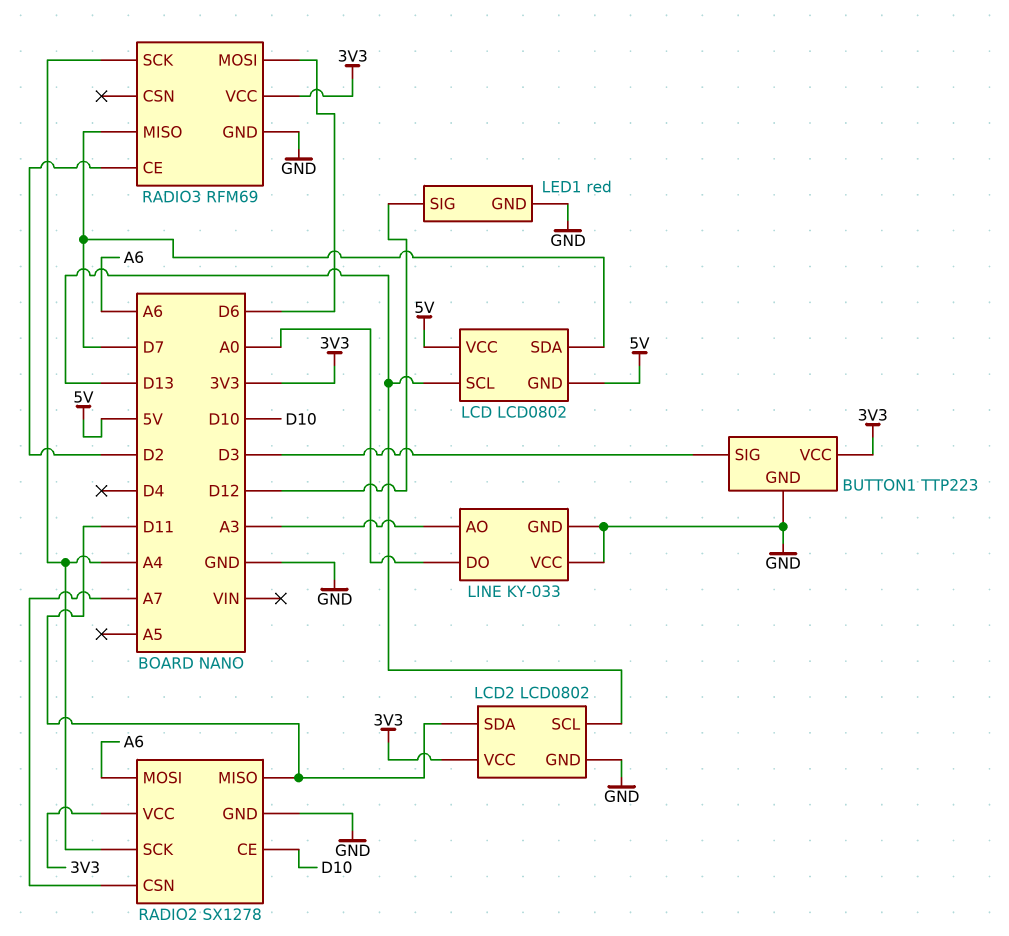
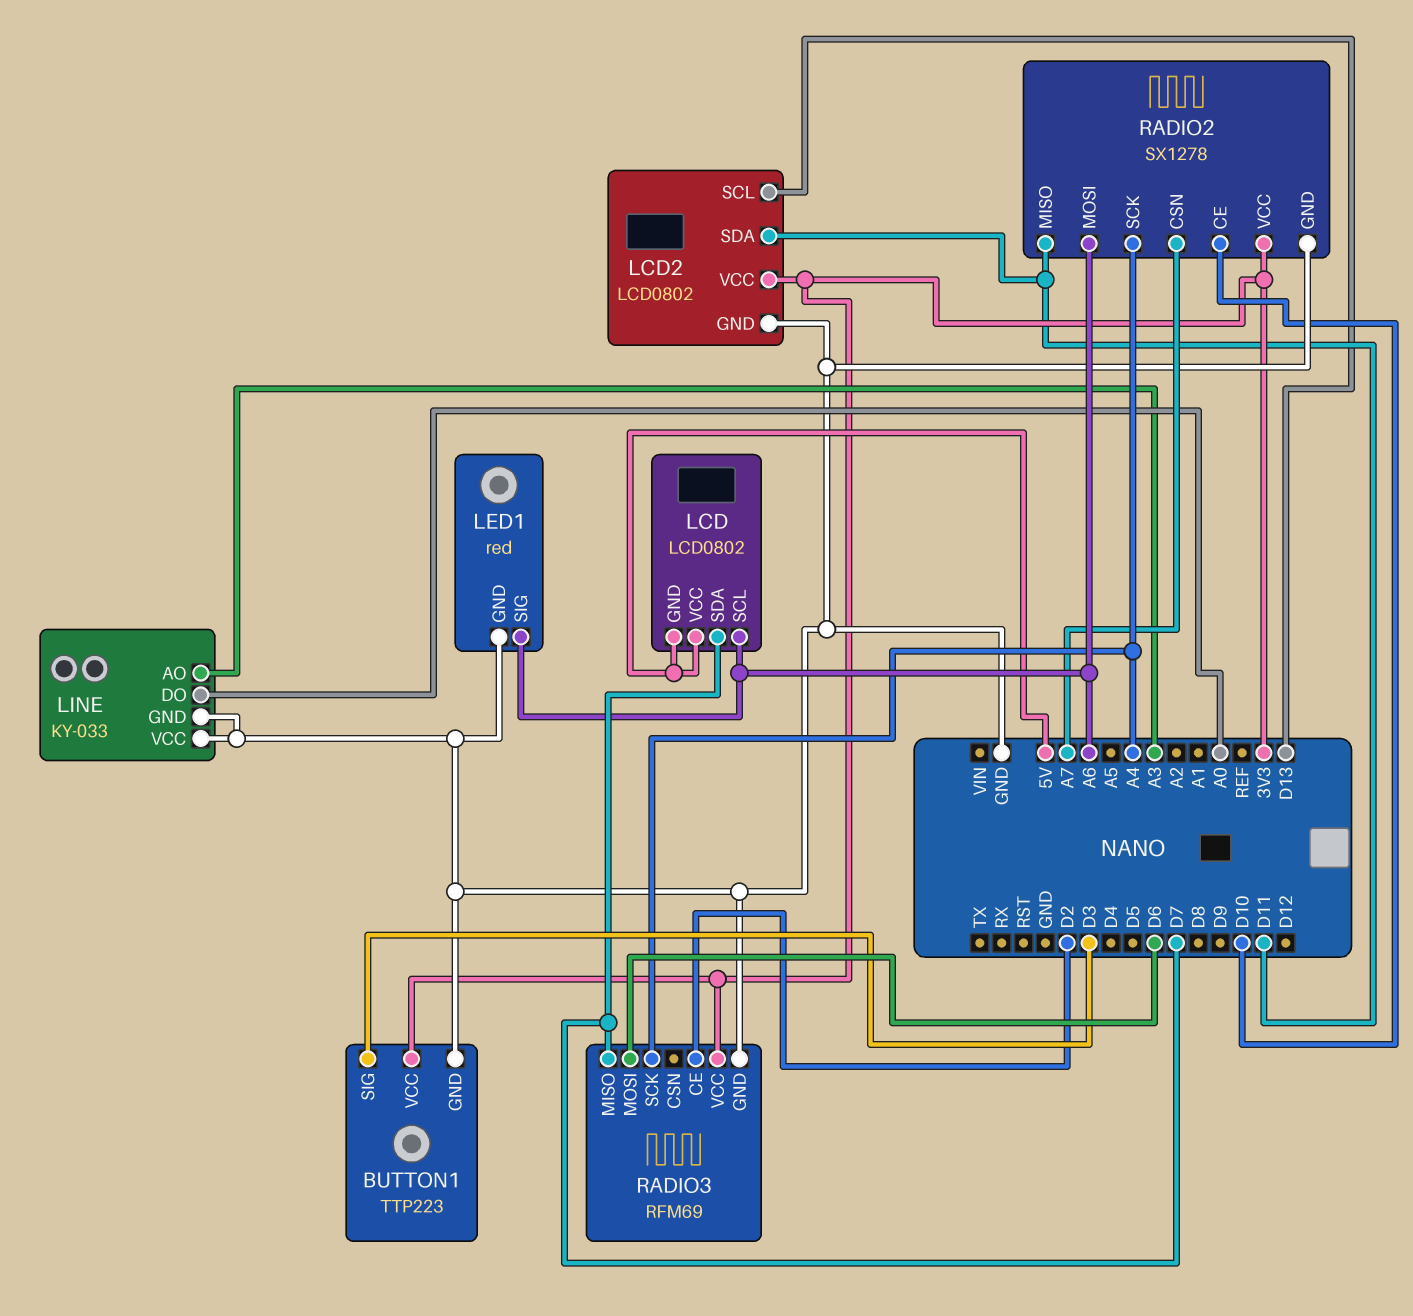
LCD pin SCL: D13 -> A6
LED1 pin SIG: D12 -> A6

